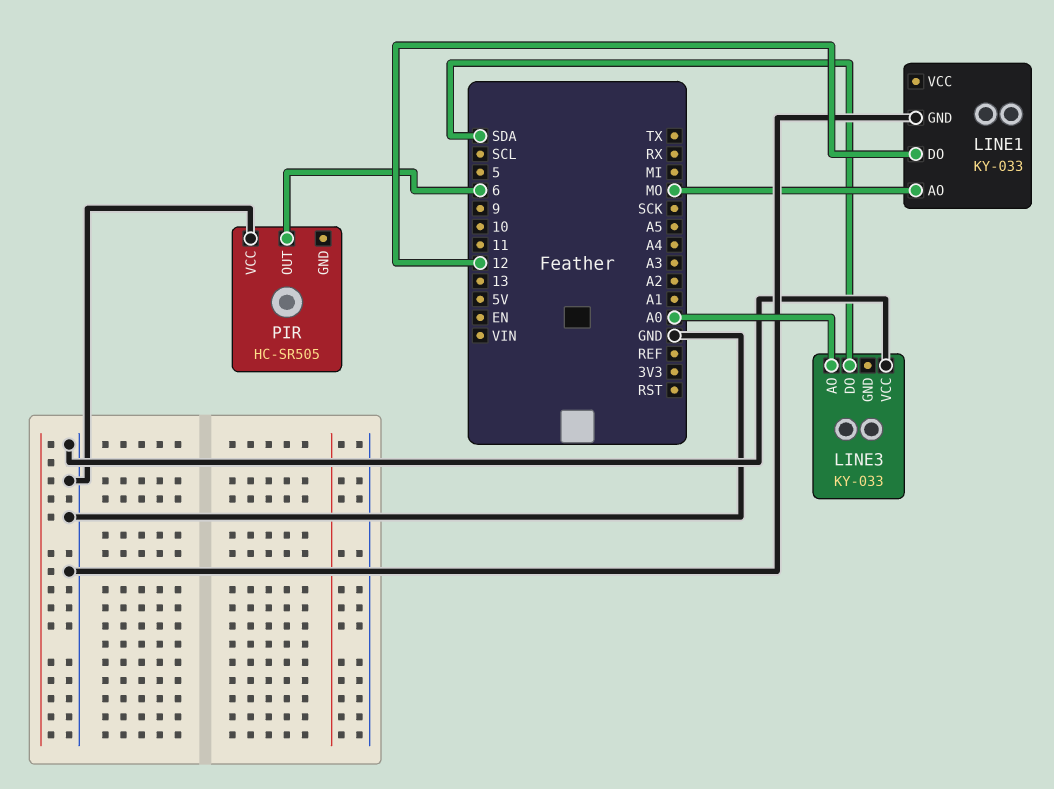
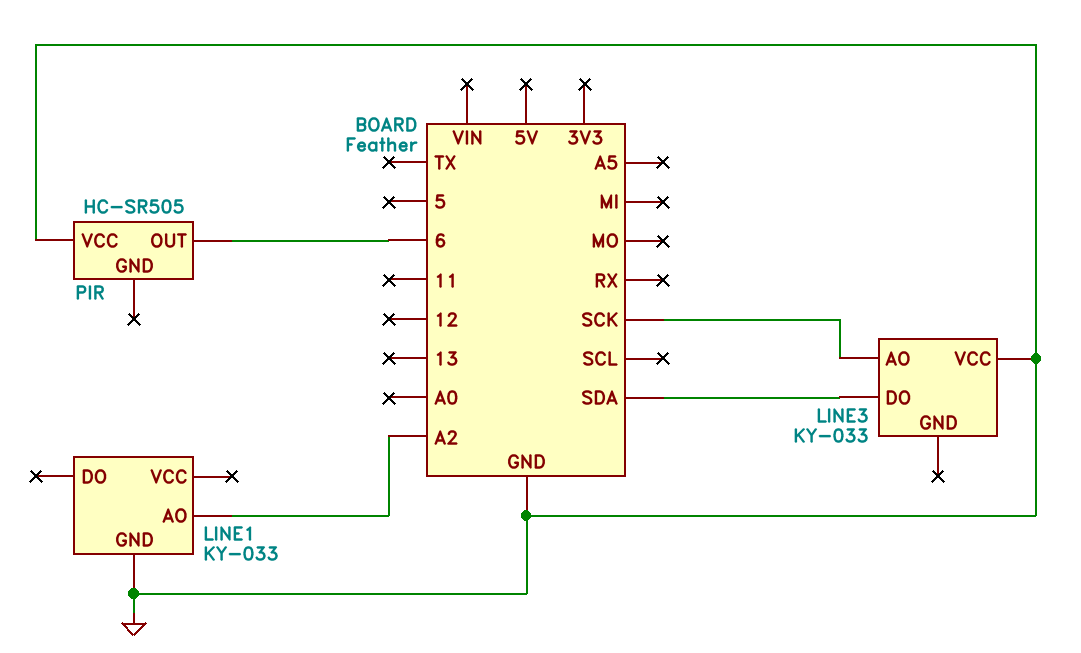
LINE1 pin AO: MO -> A2
LINE1 pin DO: 12 -> none
LINE3 pin AO: A0 -> SCK

